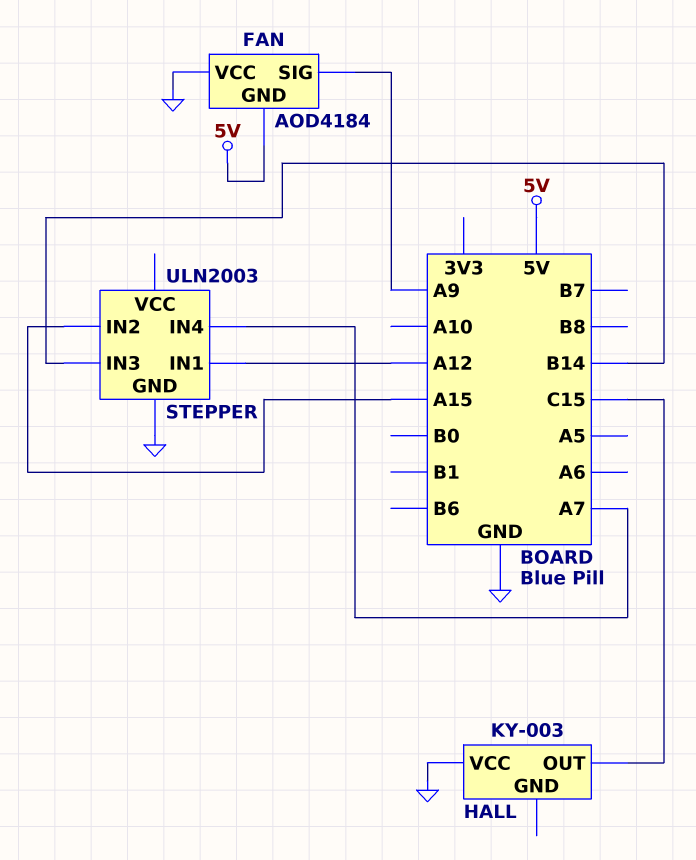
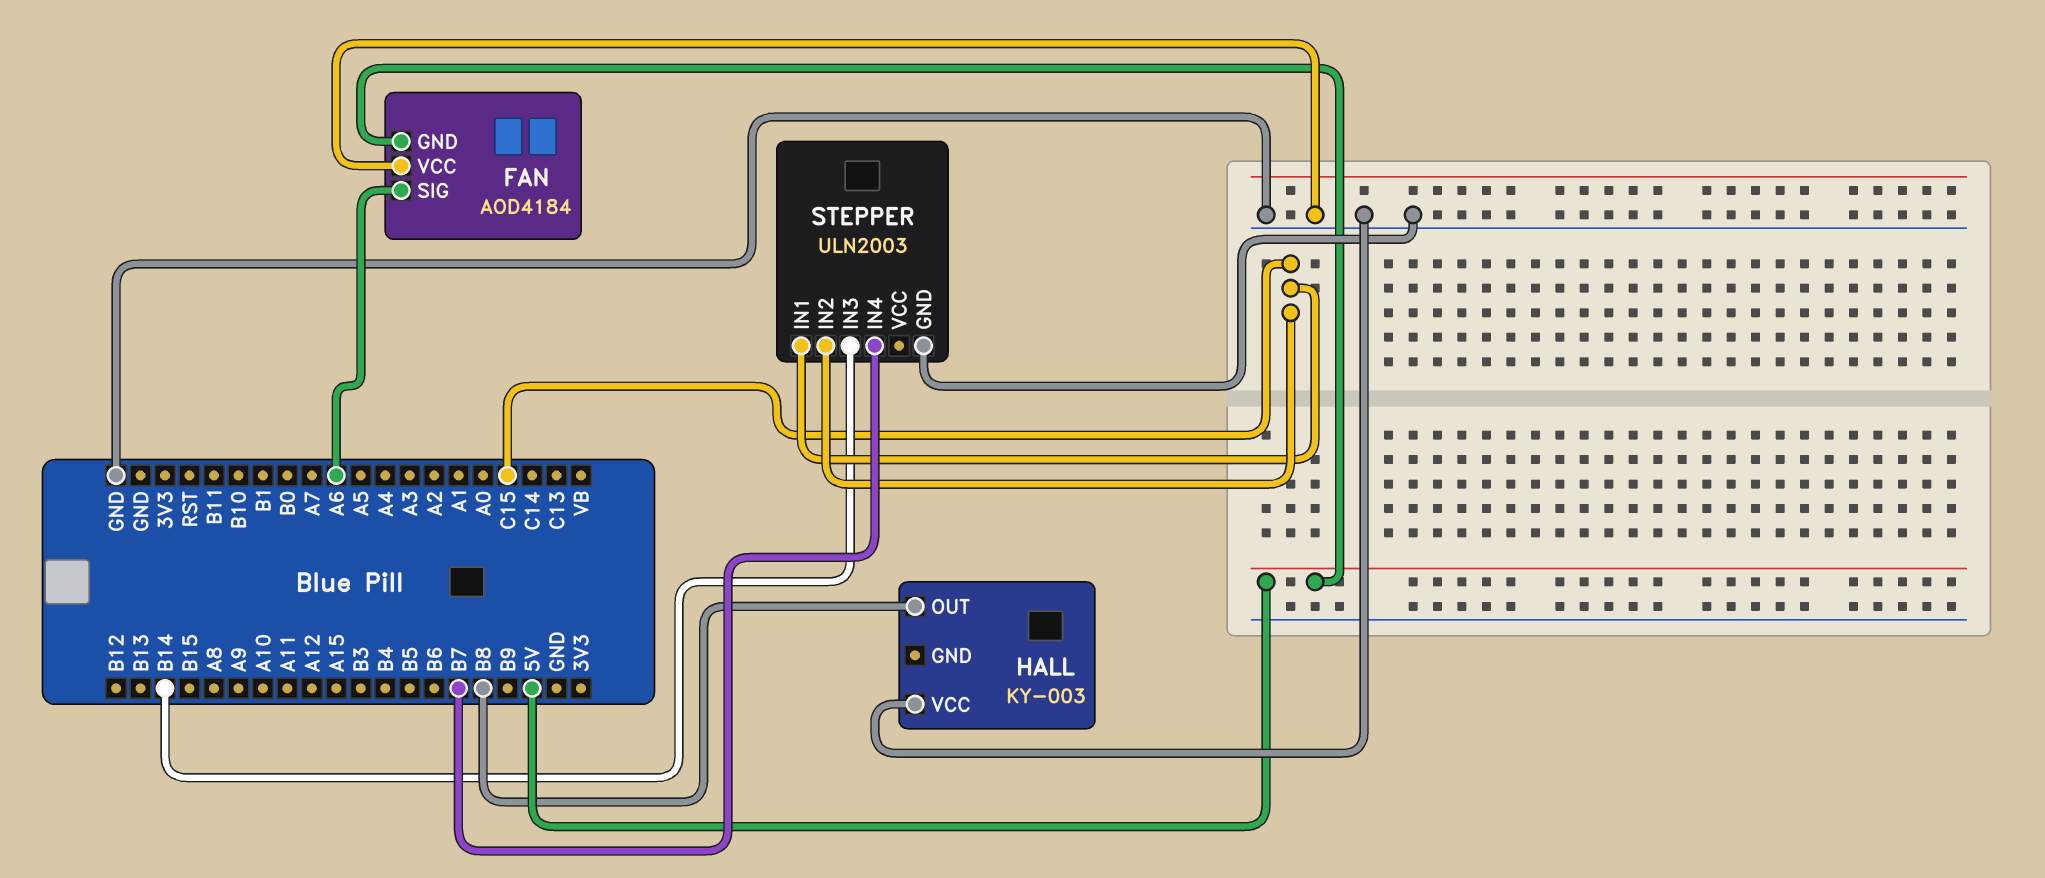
FAN pin SIG: A9 -> A6
HALL pin OUT: C15 -> B8
STEPPER pin IN1: A12 -> C15
STEPPER pin IN2: A15 -> C15
STEPPER pin IN4: A7 -> B7

